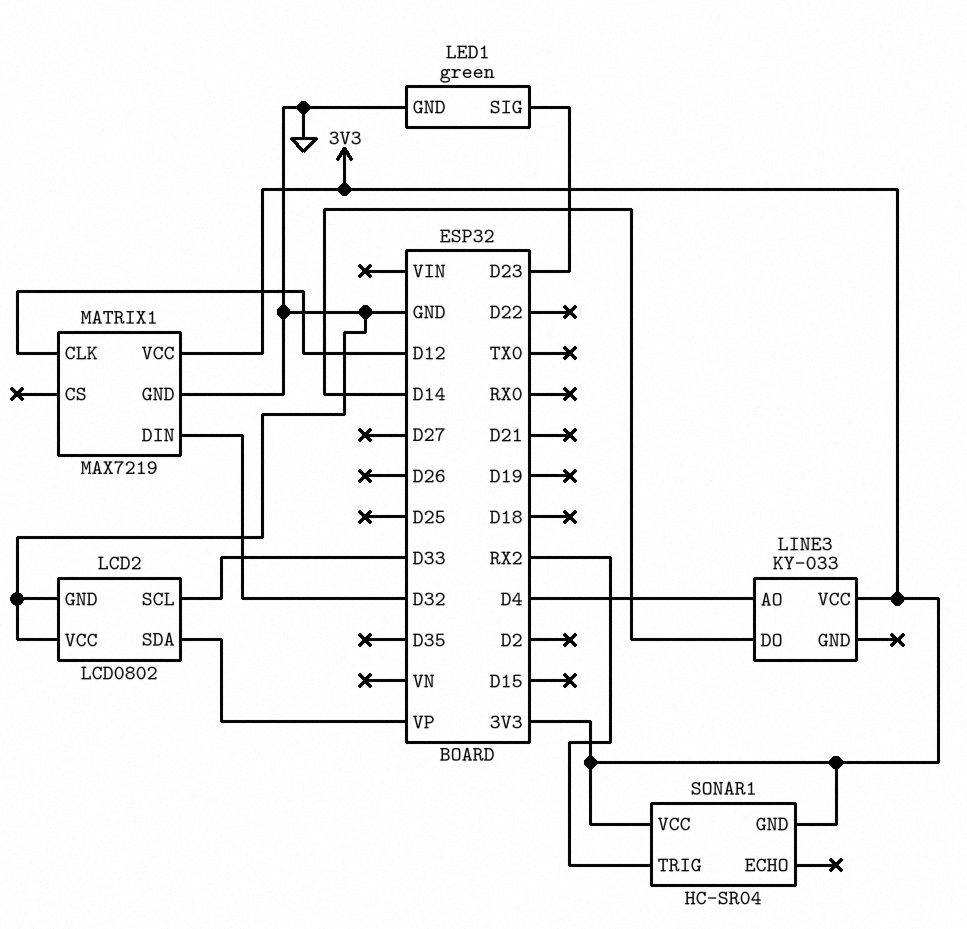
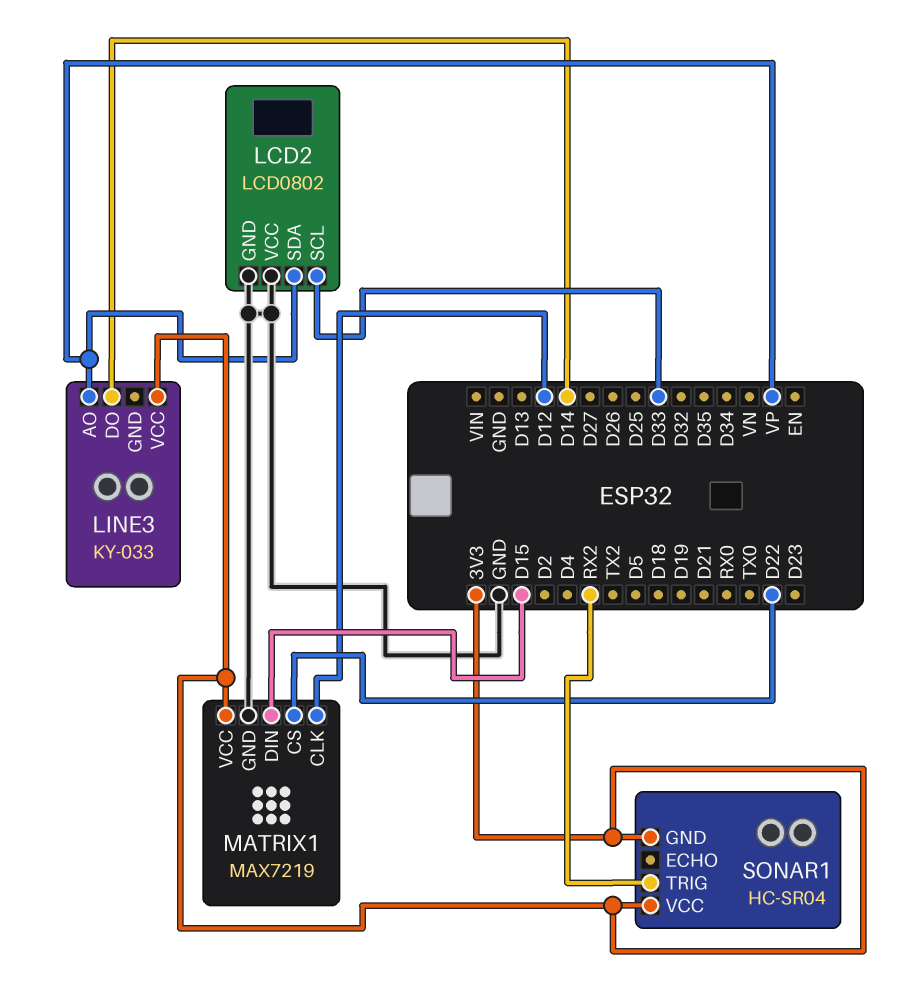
LED1: green -> none
LED1 pin GND: GND -> none
LED1 pin SIG: D23 -> none
LINE3 pin AO: D4 -> VP
MATRIX1 pin CS: none -> D22
MATRIX1 pin DIN: D32 -> D15

